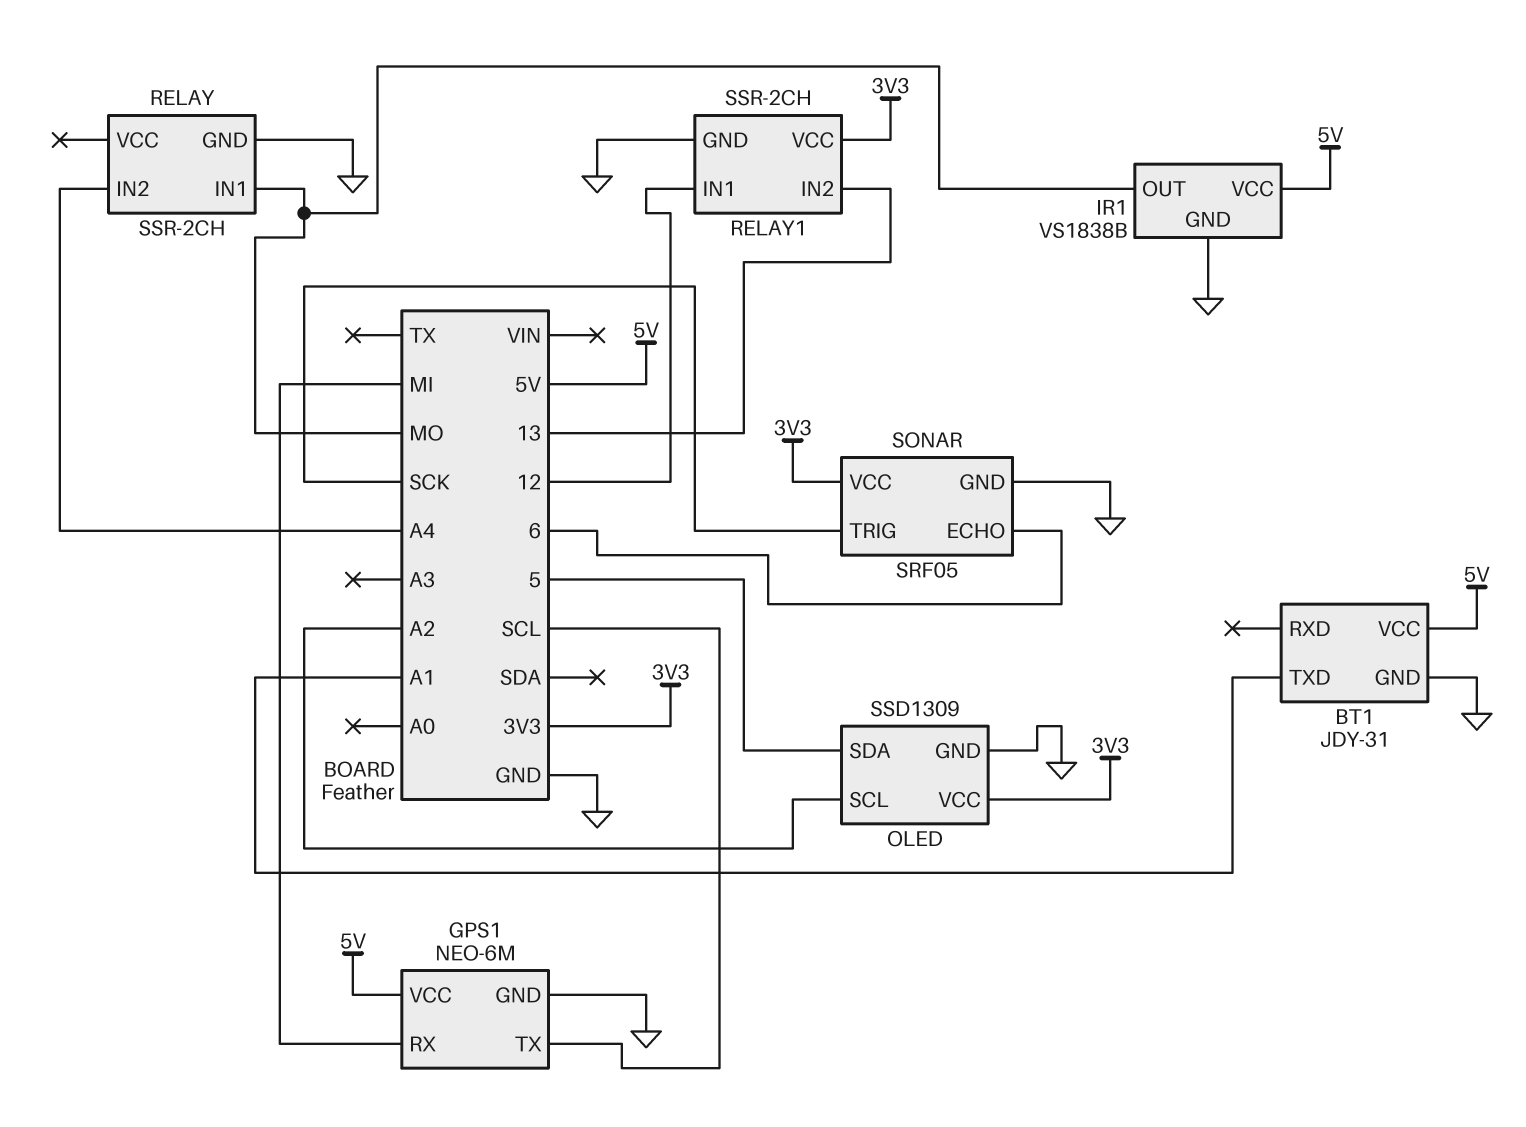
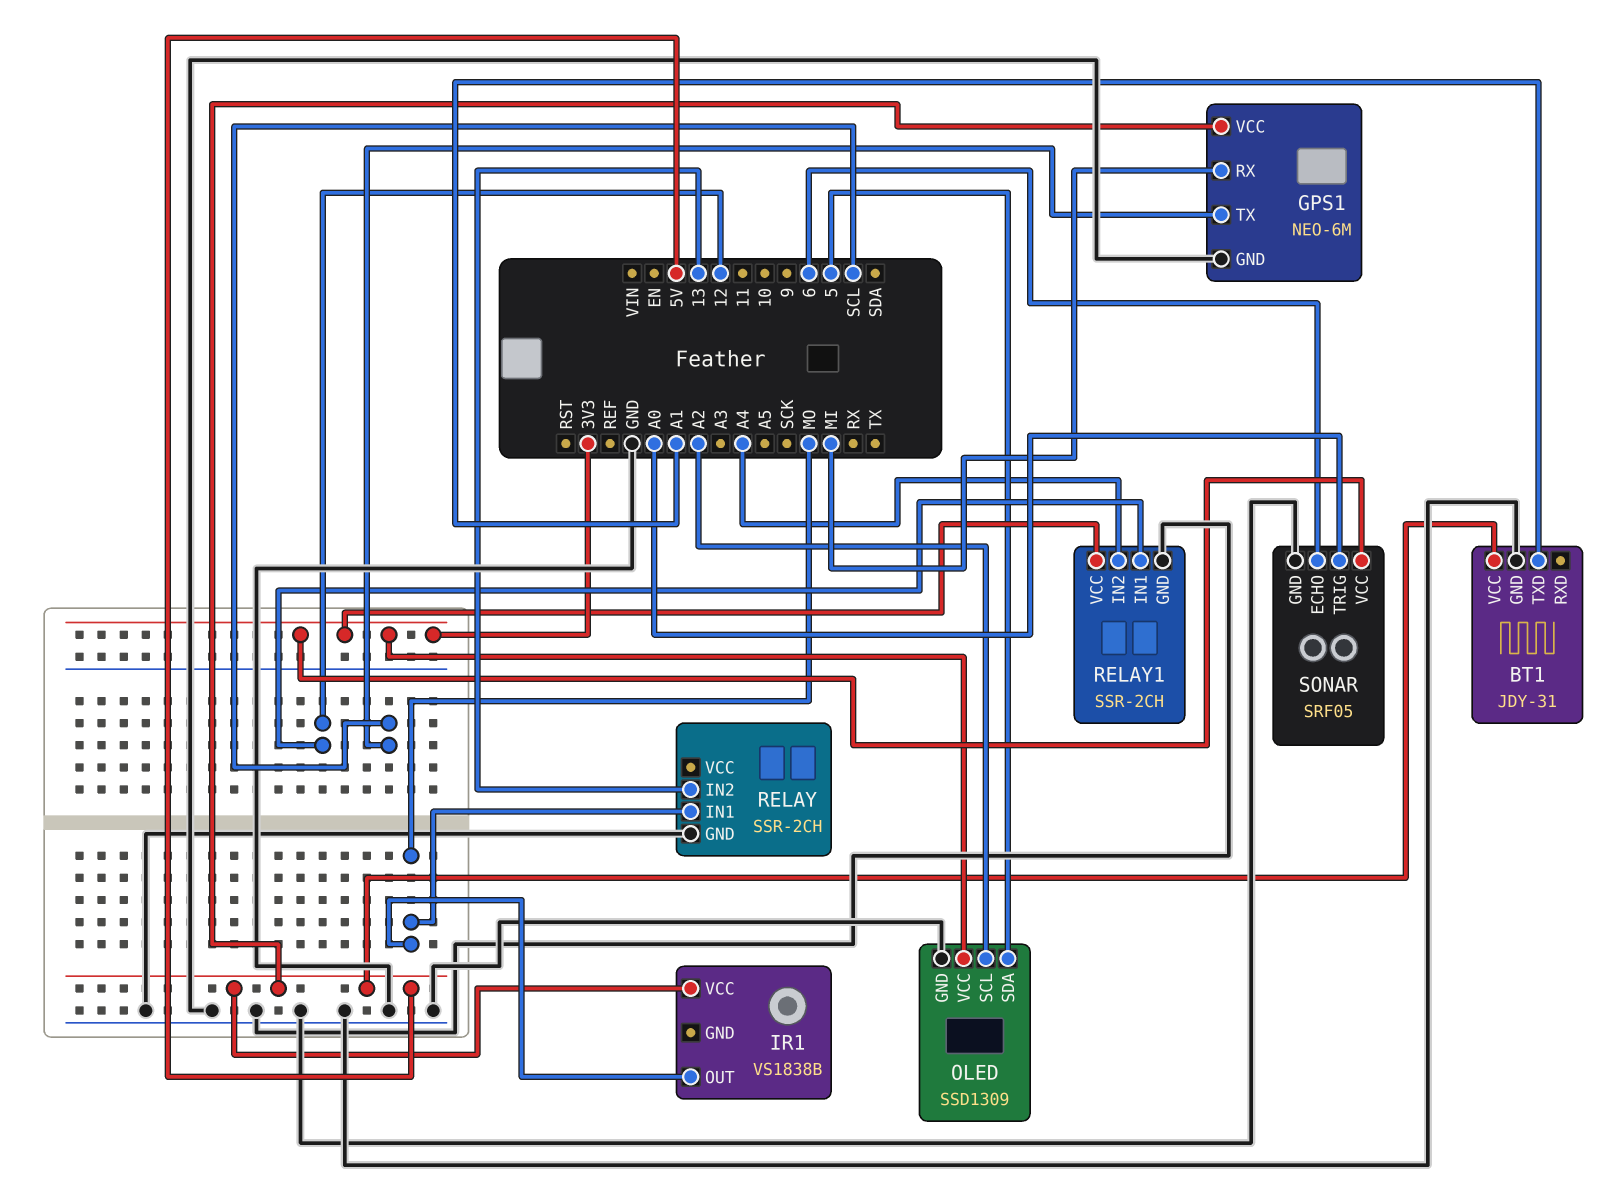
IR1 pin GND: GND -> none
RELAY pin IN2: A4 -> 13
RELAY1 pin IN2: 13 -> A4
SONAR pin TRIG: SCK -> A0

